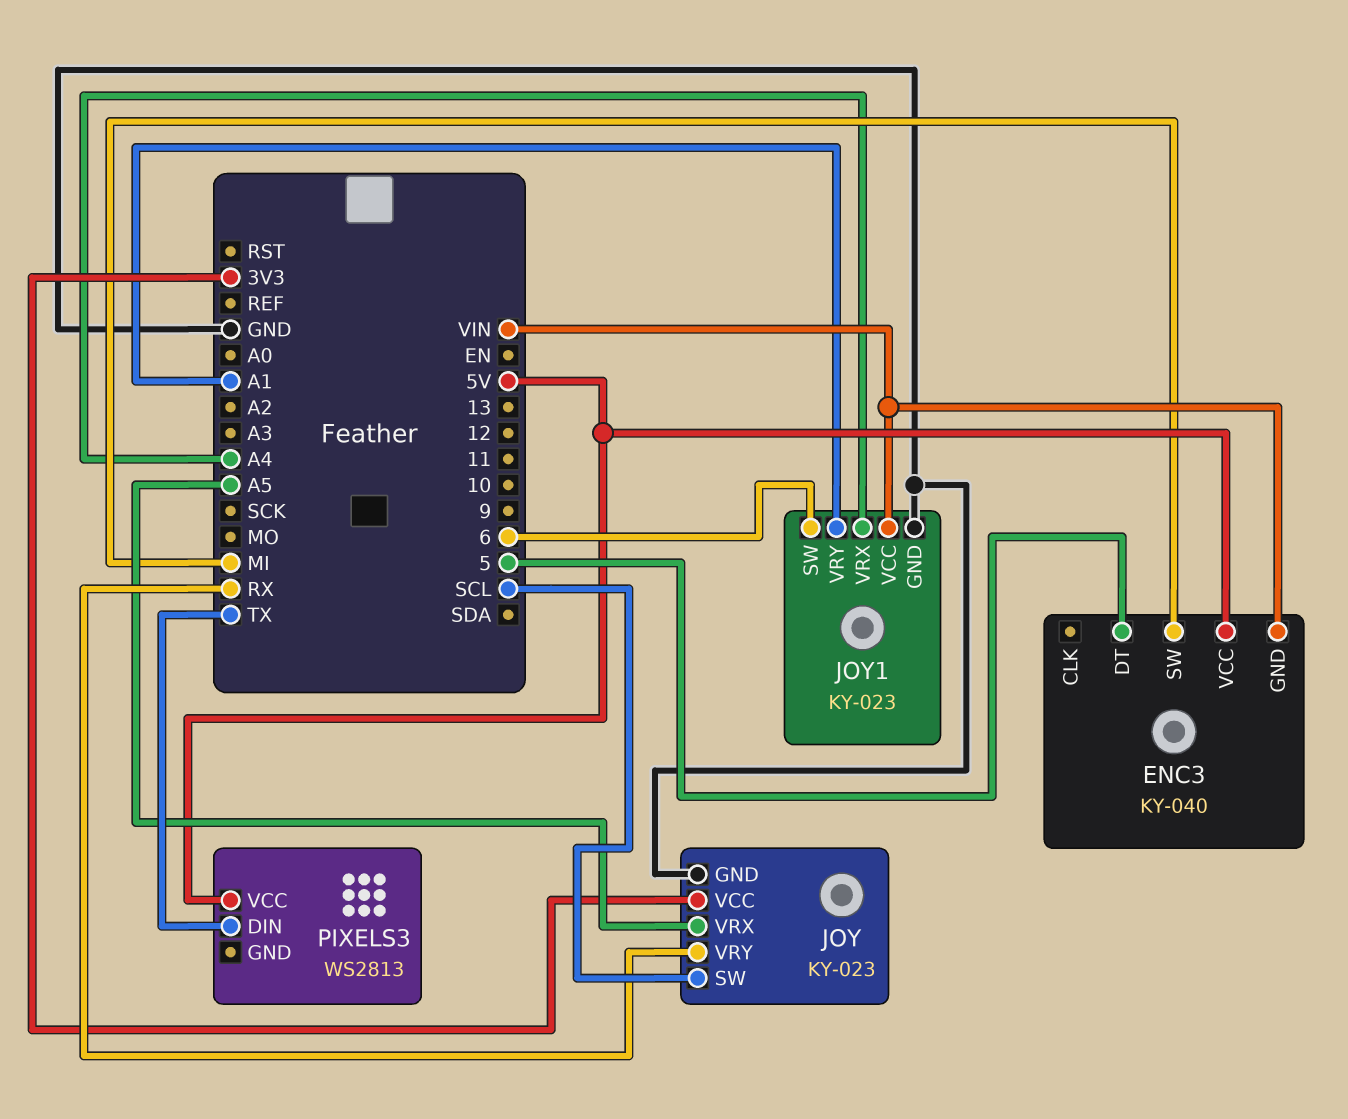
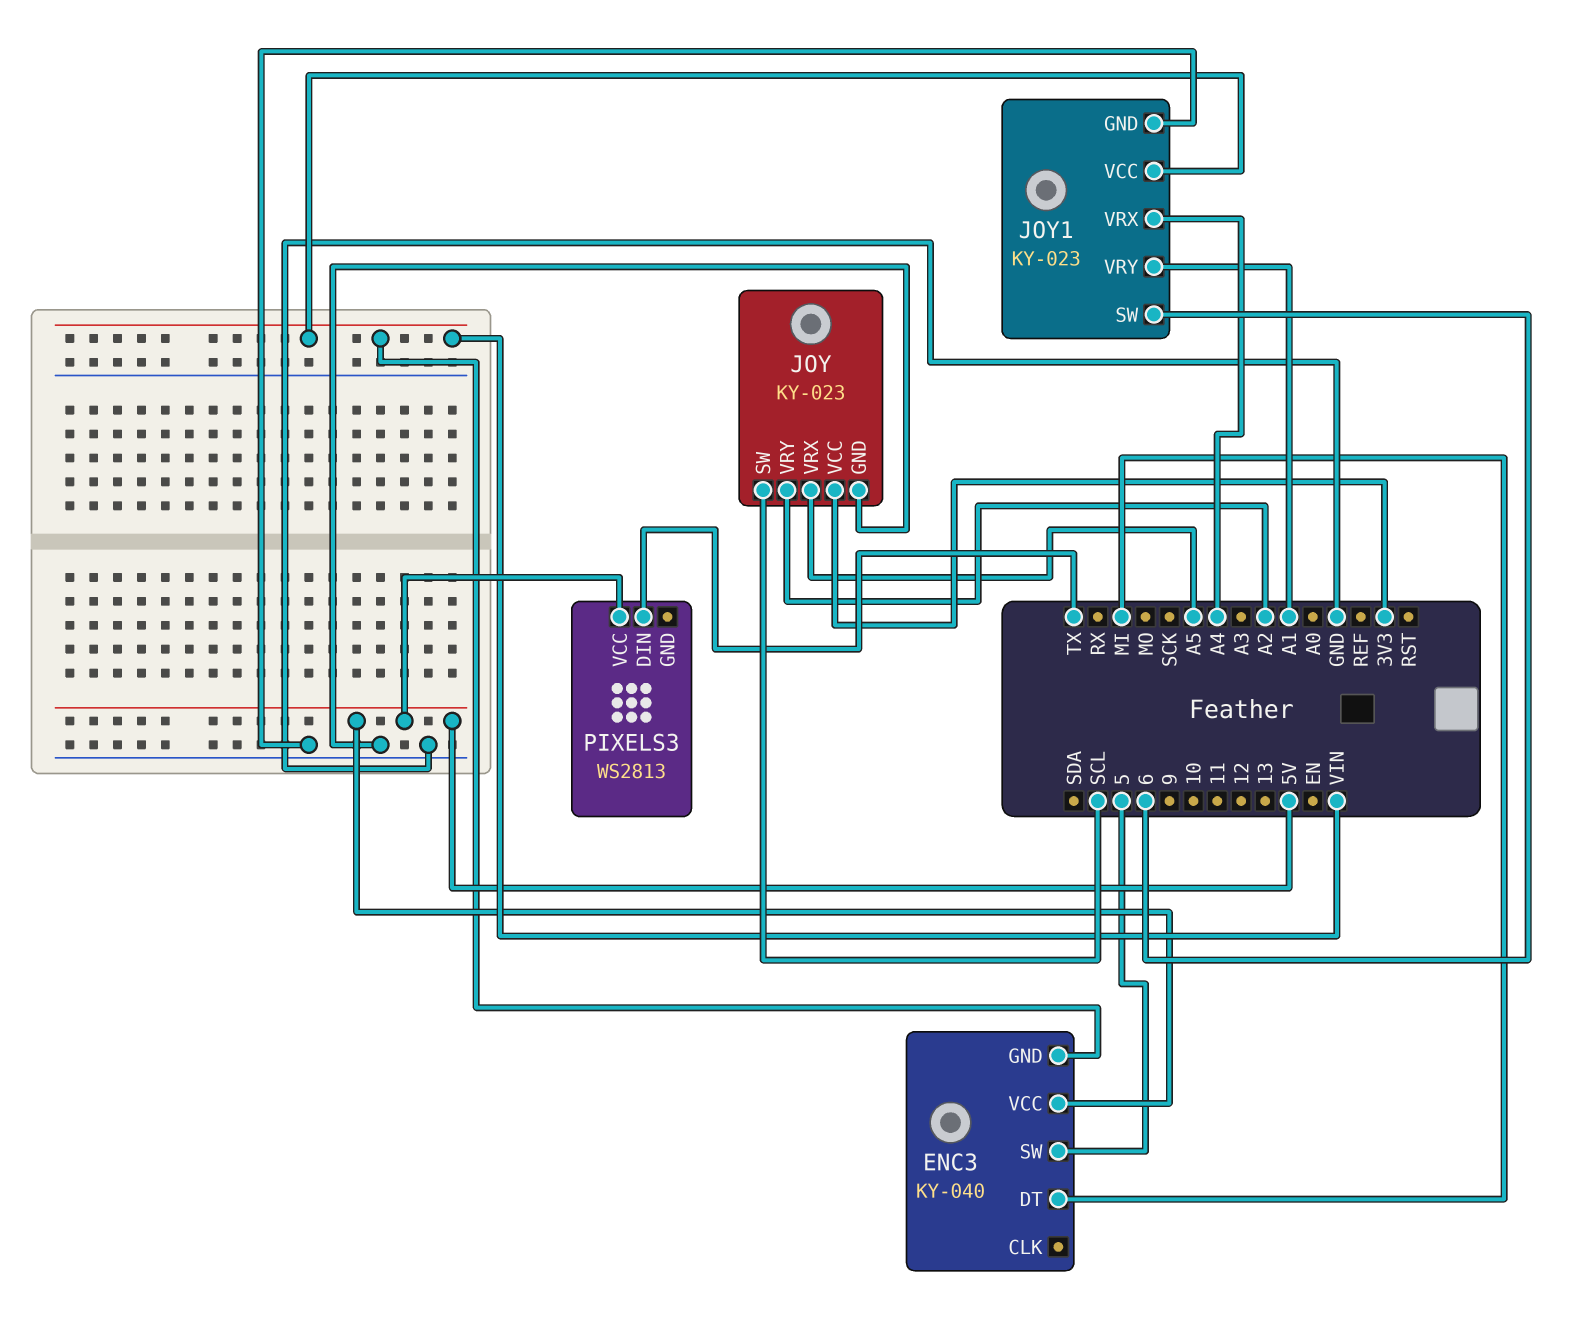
ENC3 pin DT: 5 -> MI
ENC3 pin SW: MI -> 5
JOY pin VRY: RX -> A2

